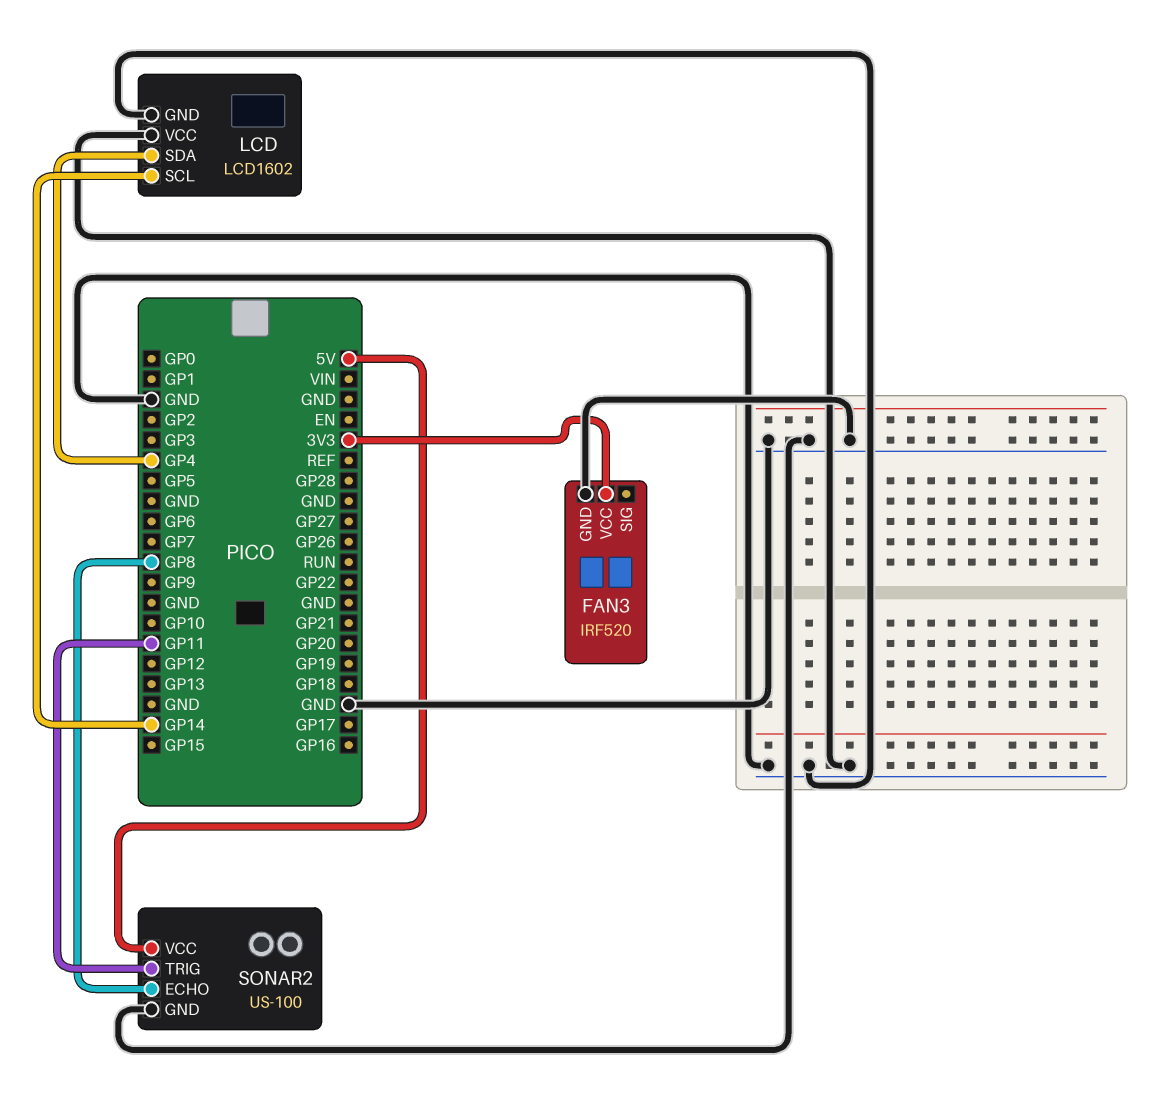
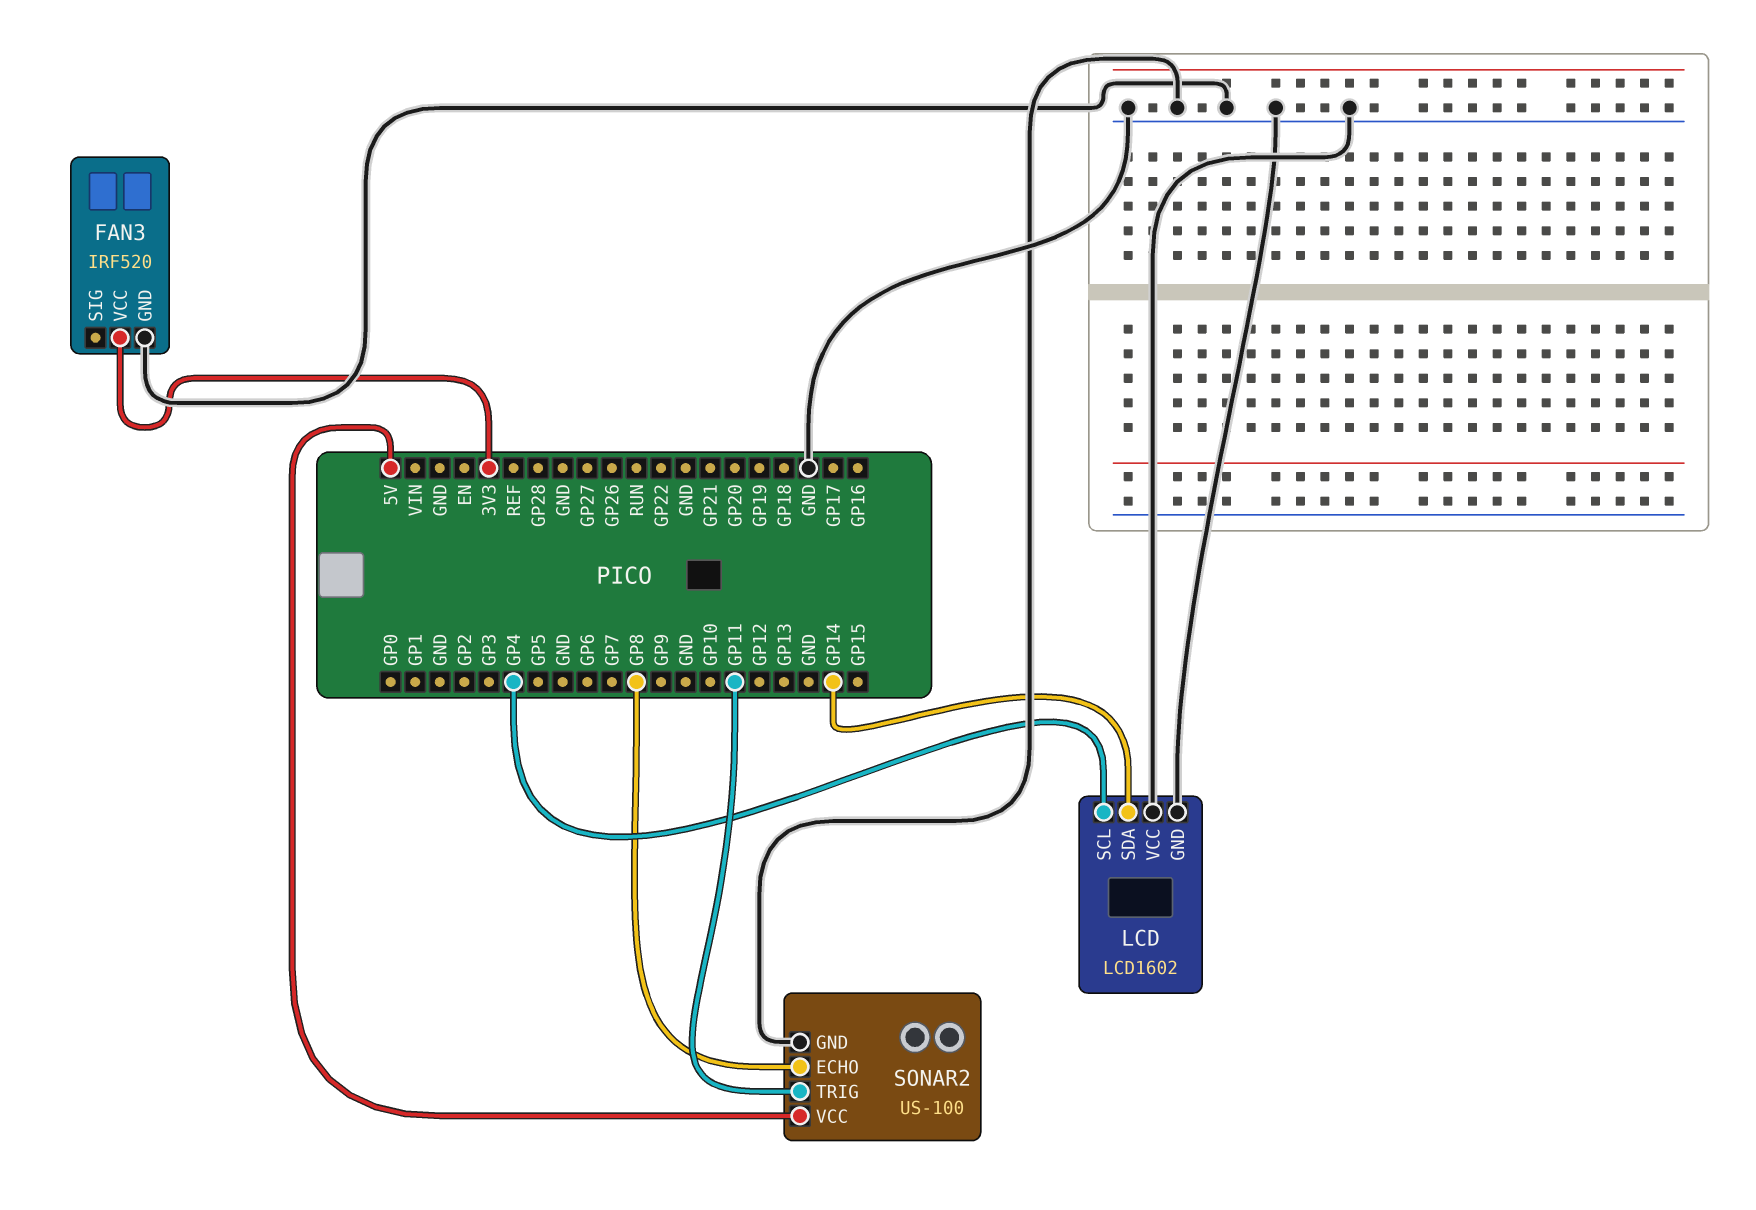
LCD pin SCL: GP14 -> GP4
LCD pin SDA: GP4 -> GP14

